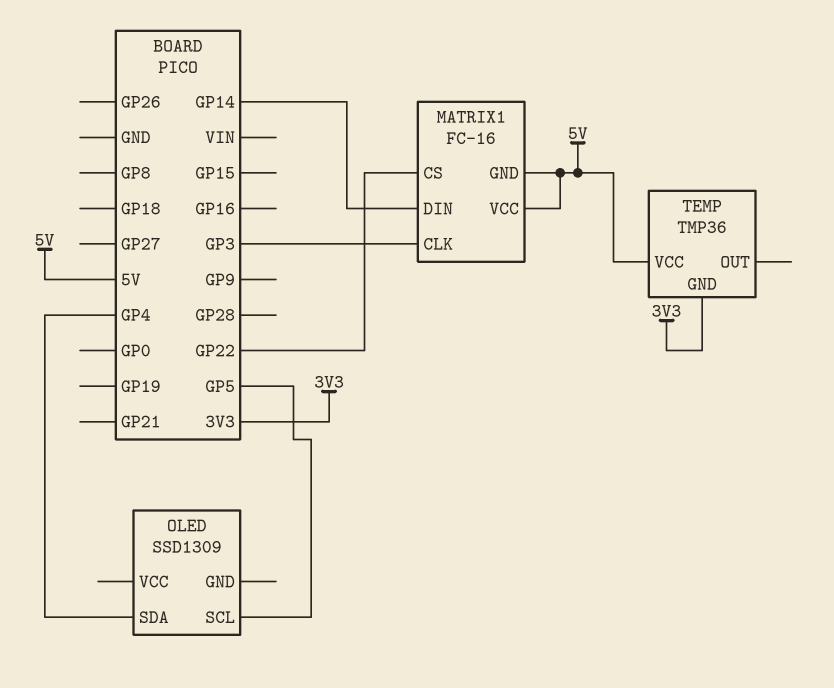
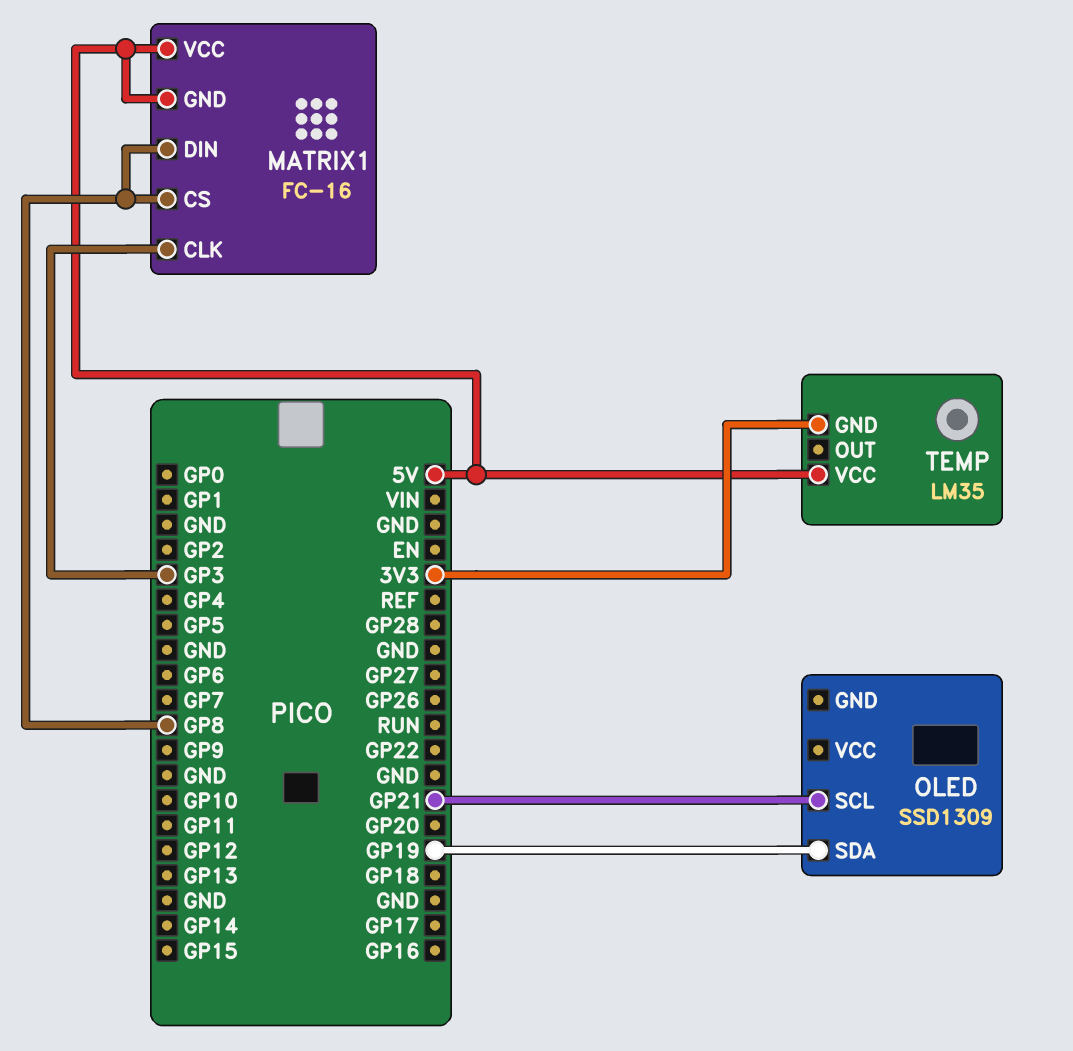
MATRIX1 pin CS: GP22 -> GP8
MATRIX1 pin DIN: GP14 -> GP8
OLED pin SCL: GP5 -> GP21
OLED pin SDA: GP4 -> GP19
TEMP: TMP36 -> LM35

